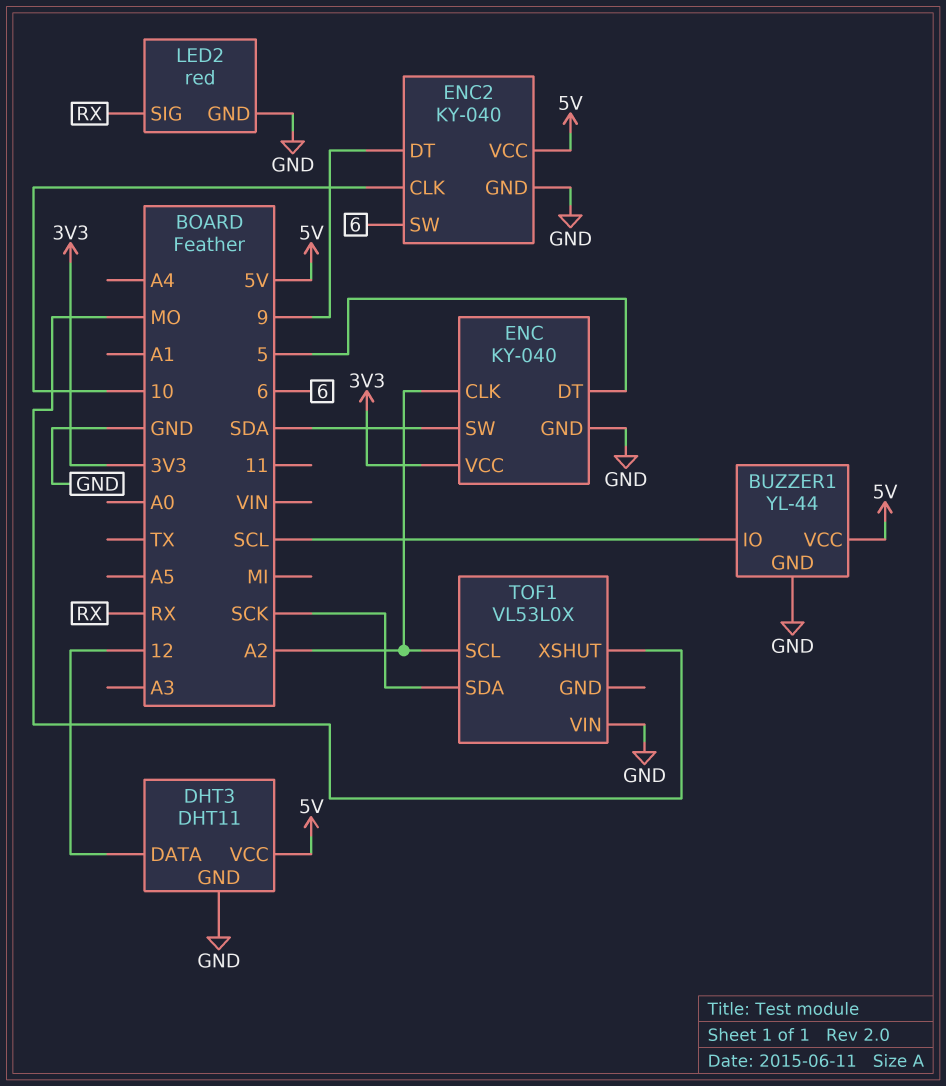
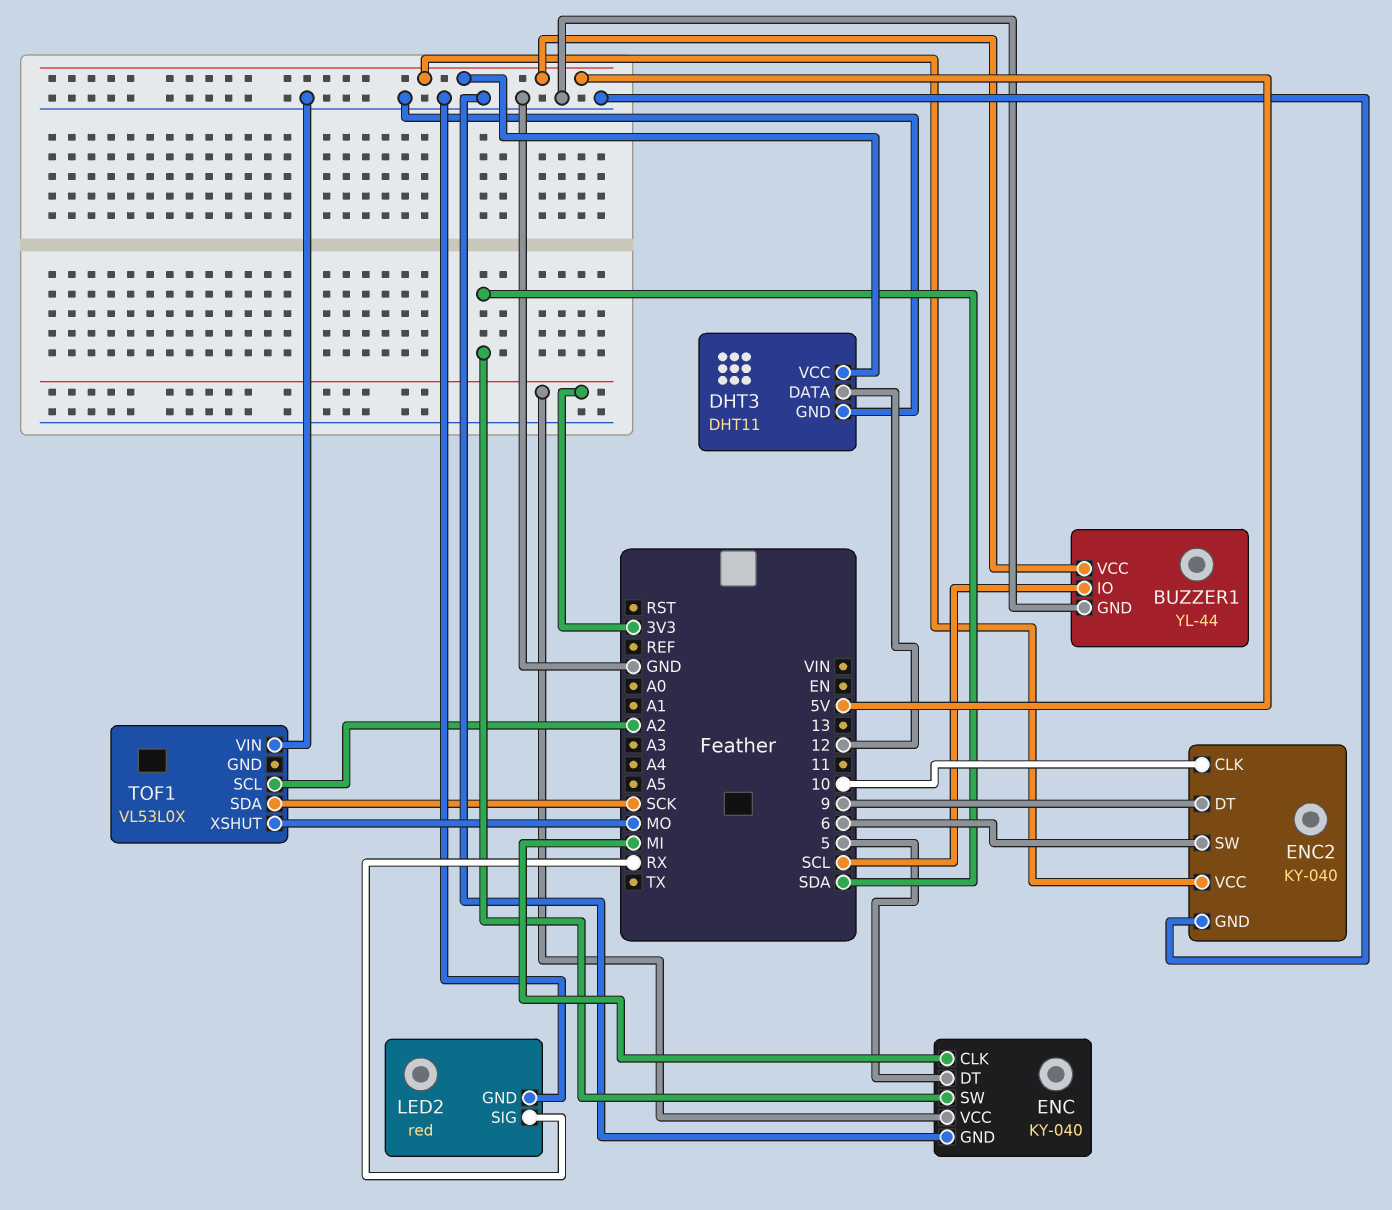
ENC pin CLK: A2 -> MI

